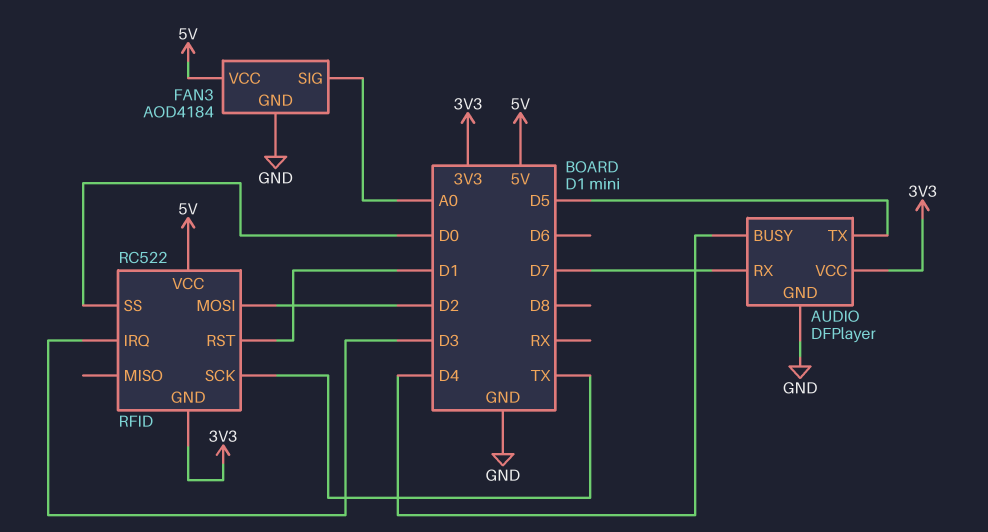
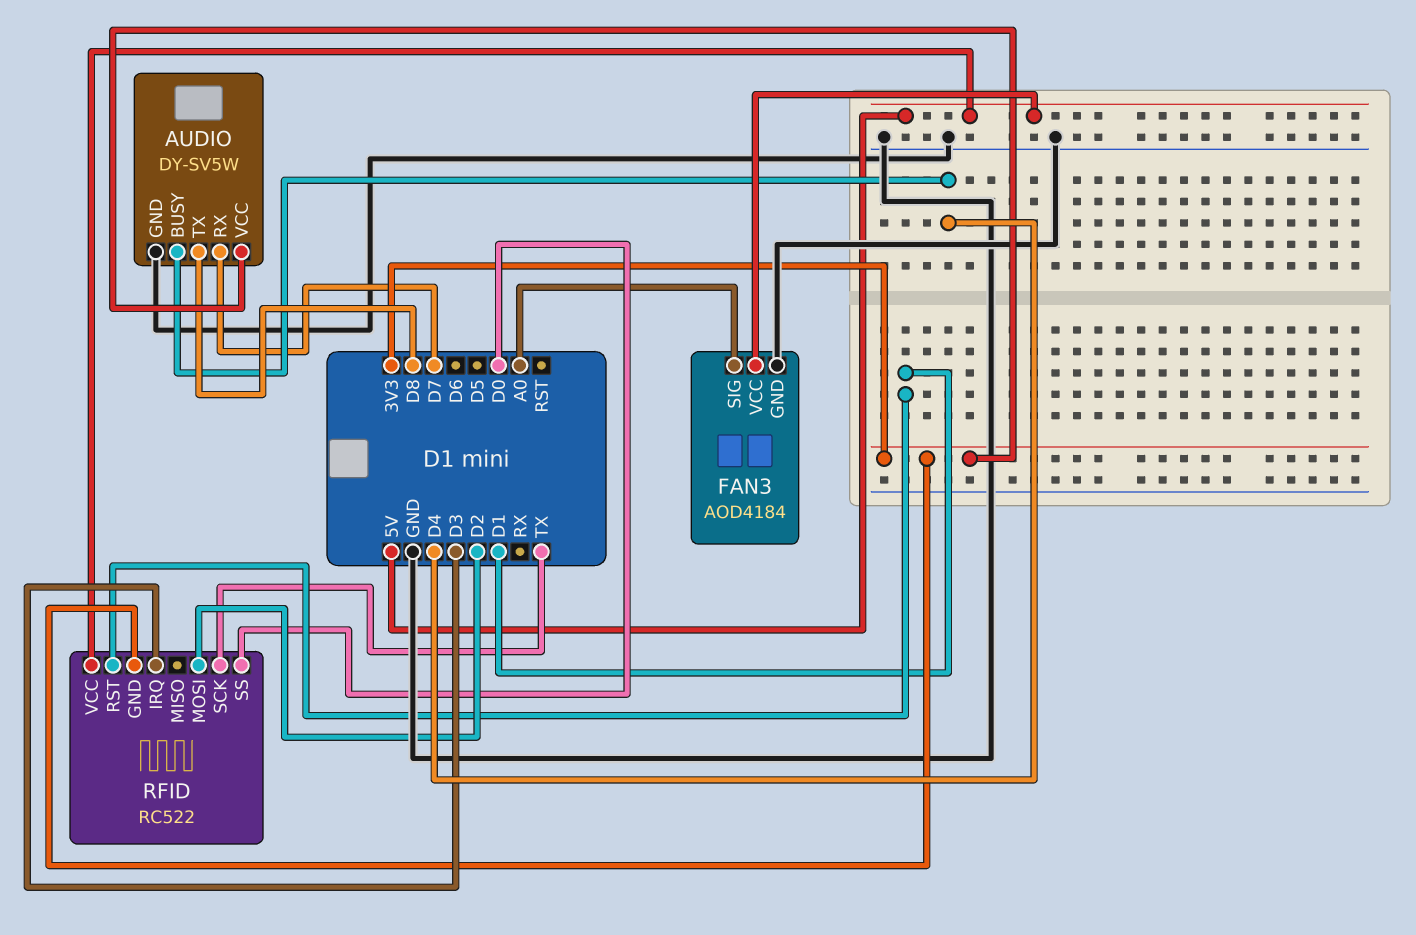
AUDIO: DFPlayer -> DY-SV5W
AUDIO pin TX: D5 -> D8

